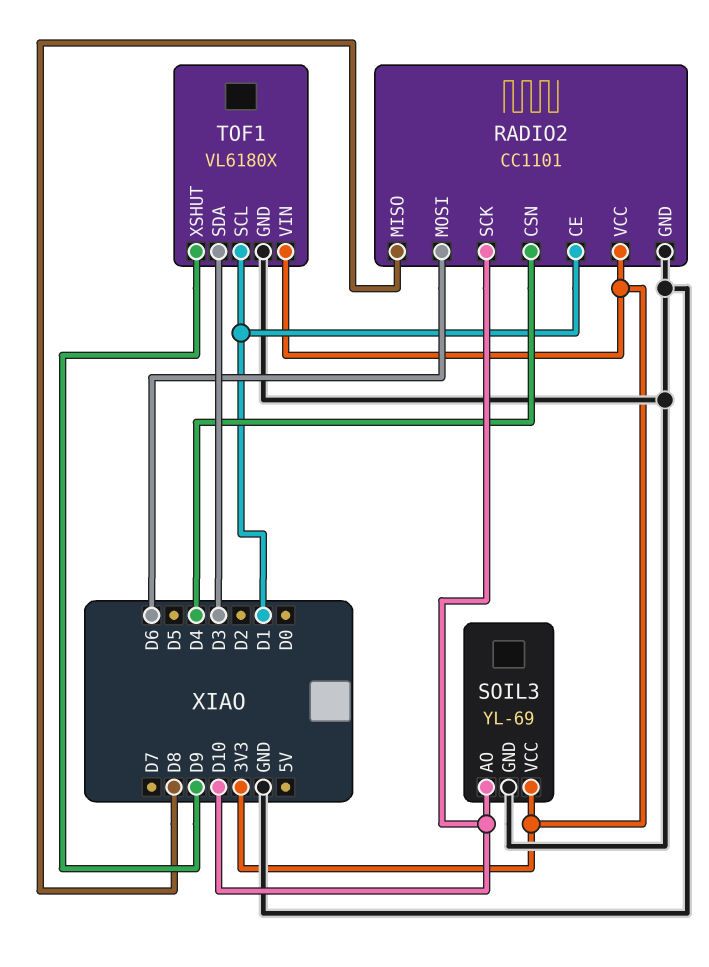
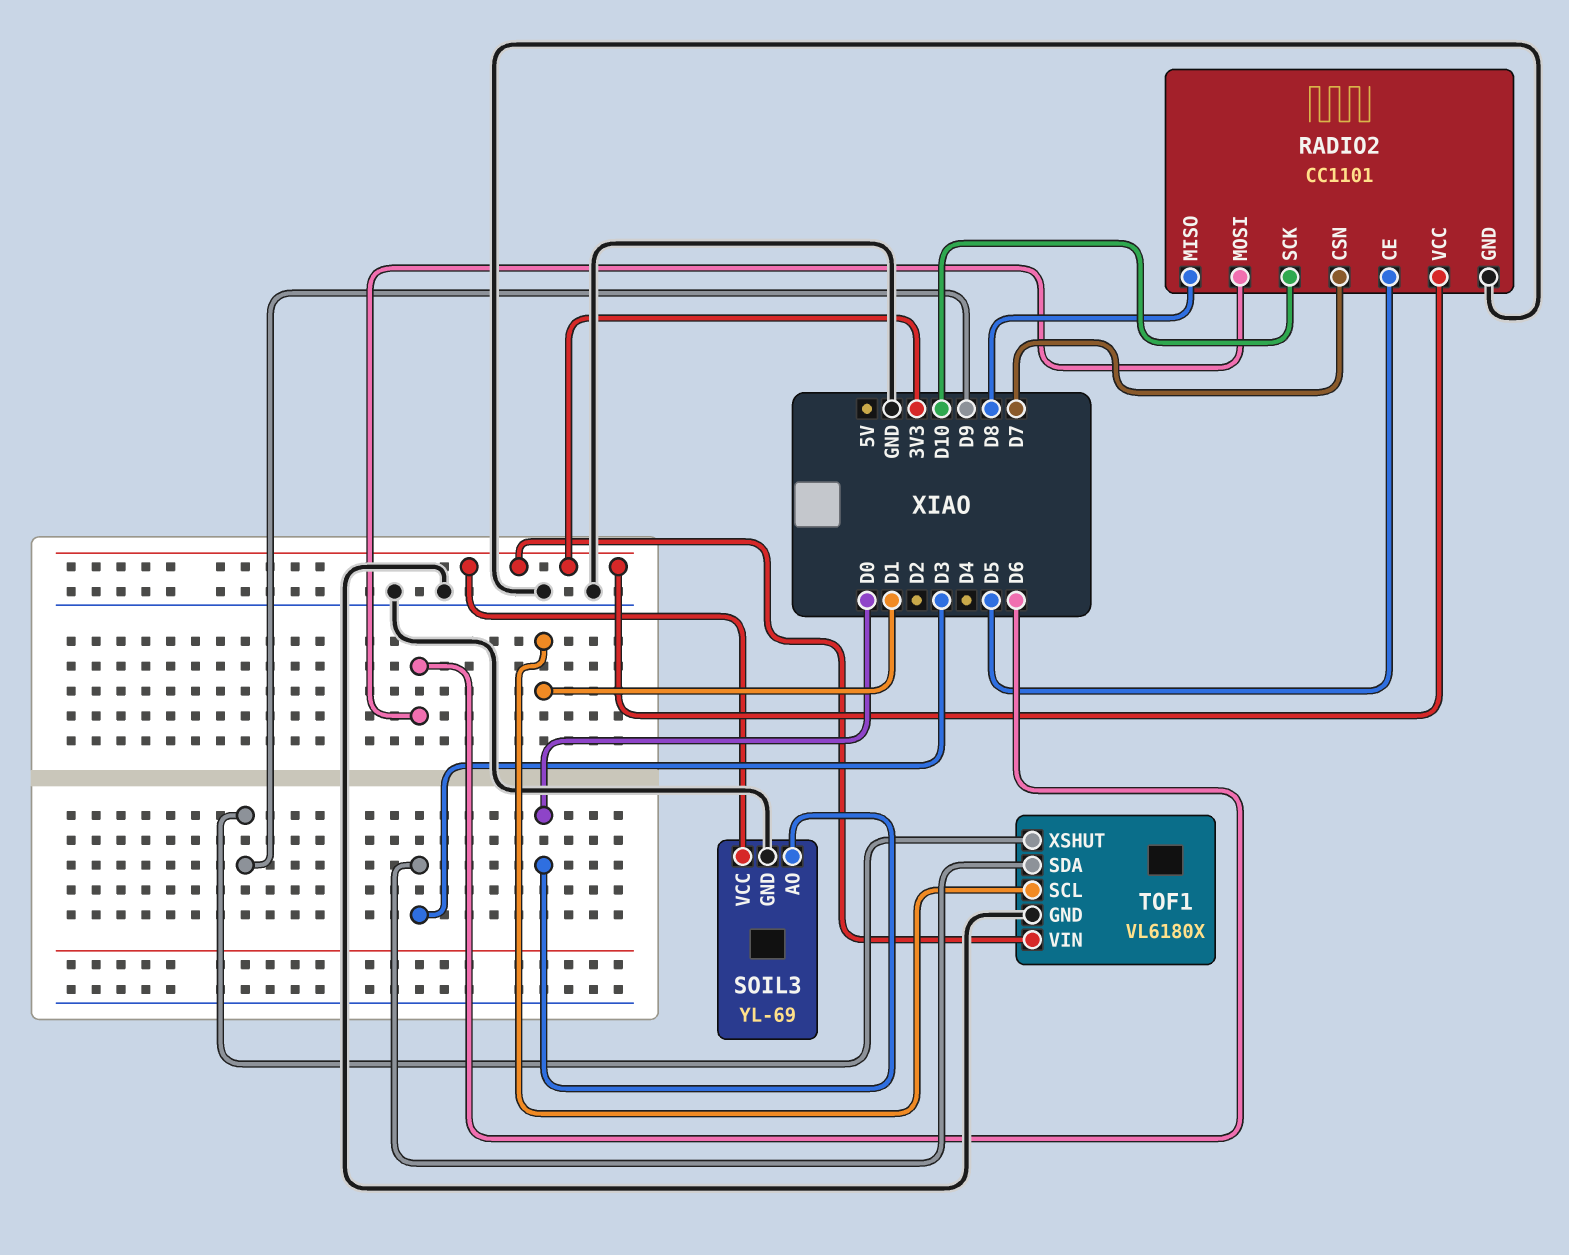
RADIO2 pin CE: D1 -> D5
RADIO2 pin CSN: D4 -> D7
SOIL3 pin AO: D10 -> D0

